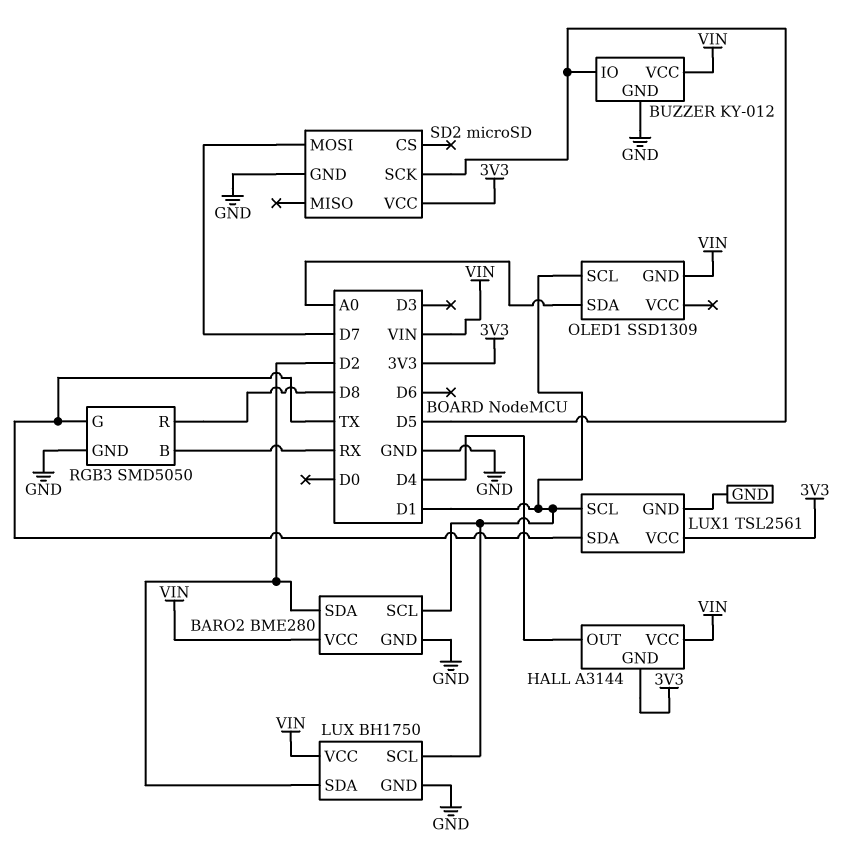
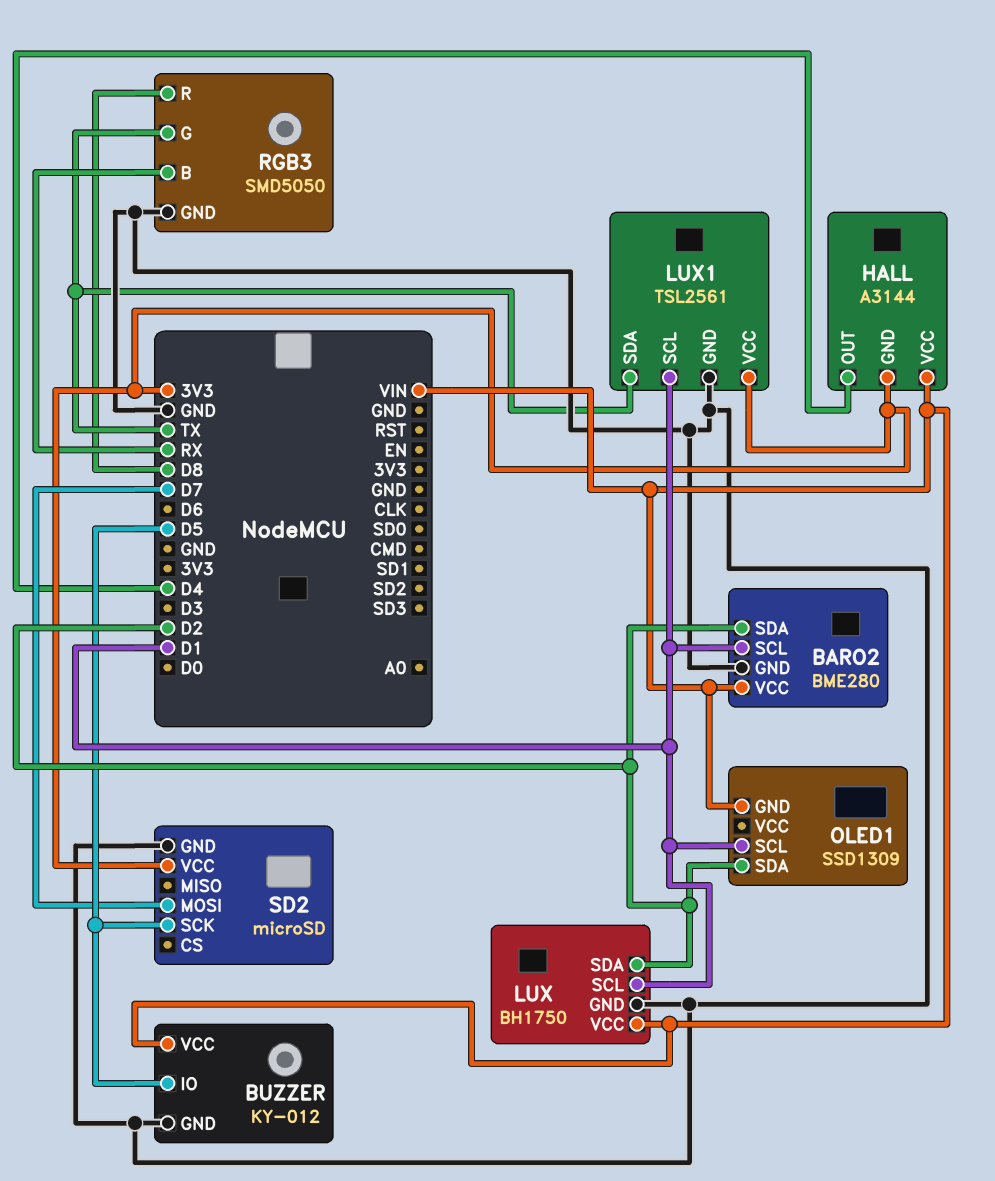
OLED1 pin SDA: A0 -> D2

